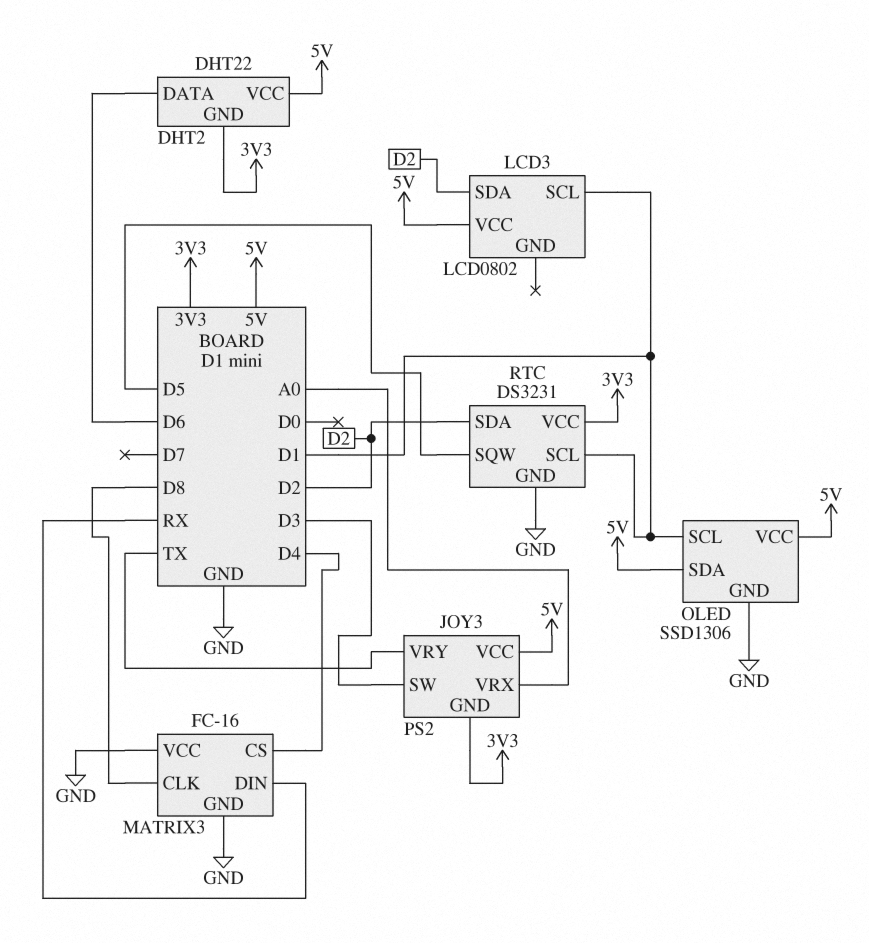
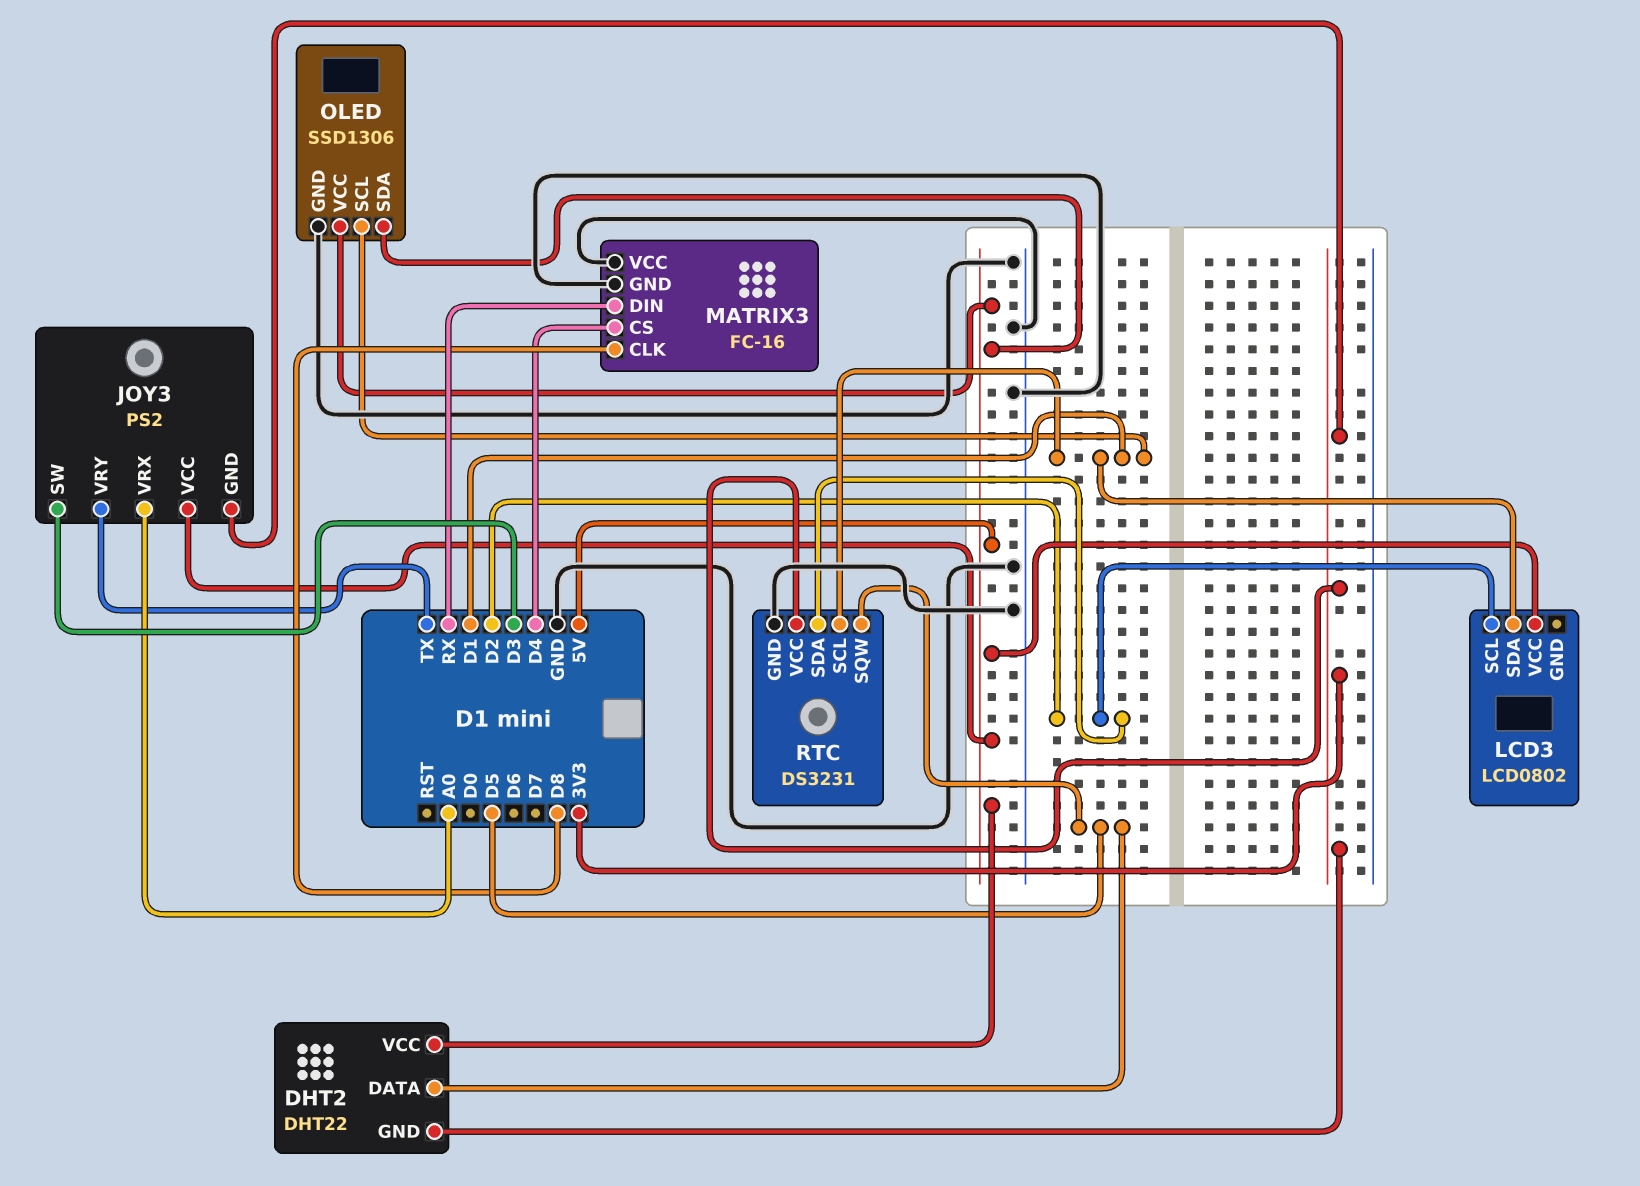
DHT2 pin DATA: D6 -> D5
LCD3 pin SCL: D1 -> D2
LCD3 pin SDA: D2 -> D1

